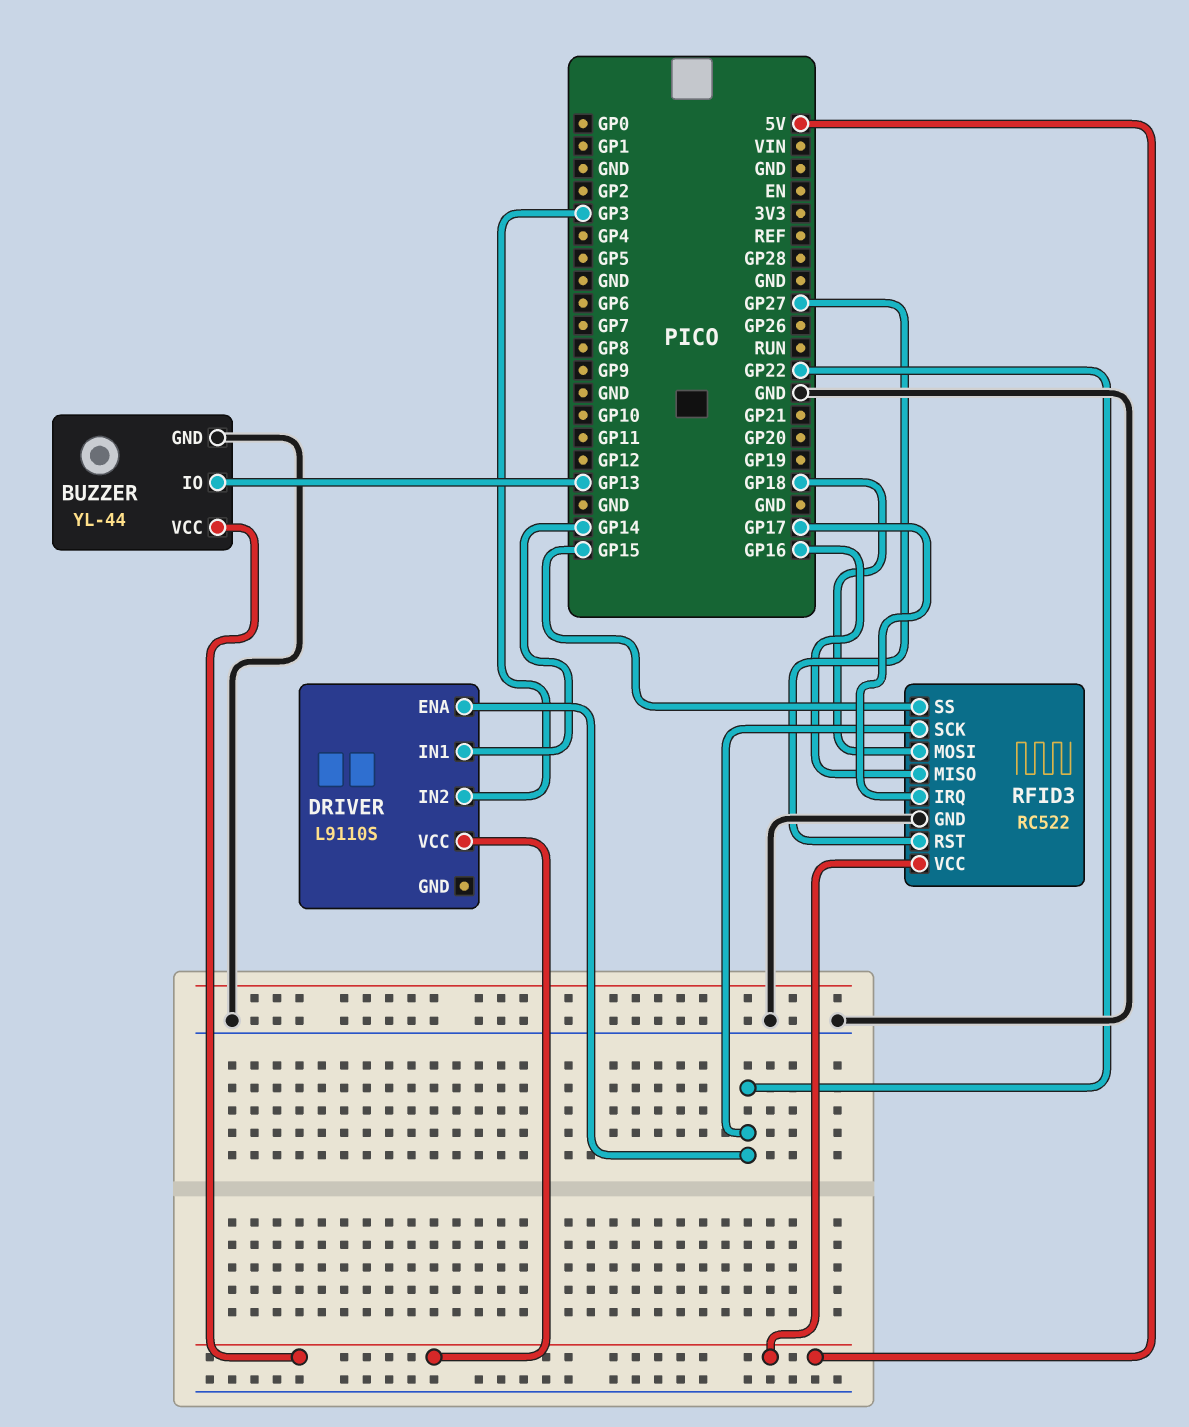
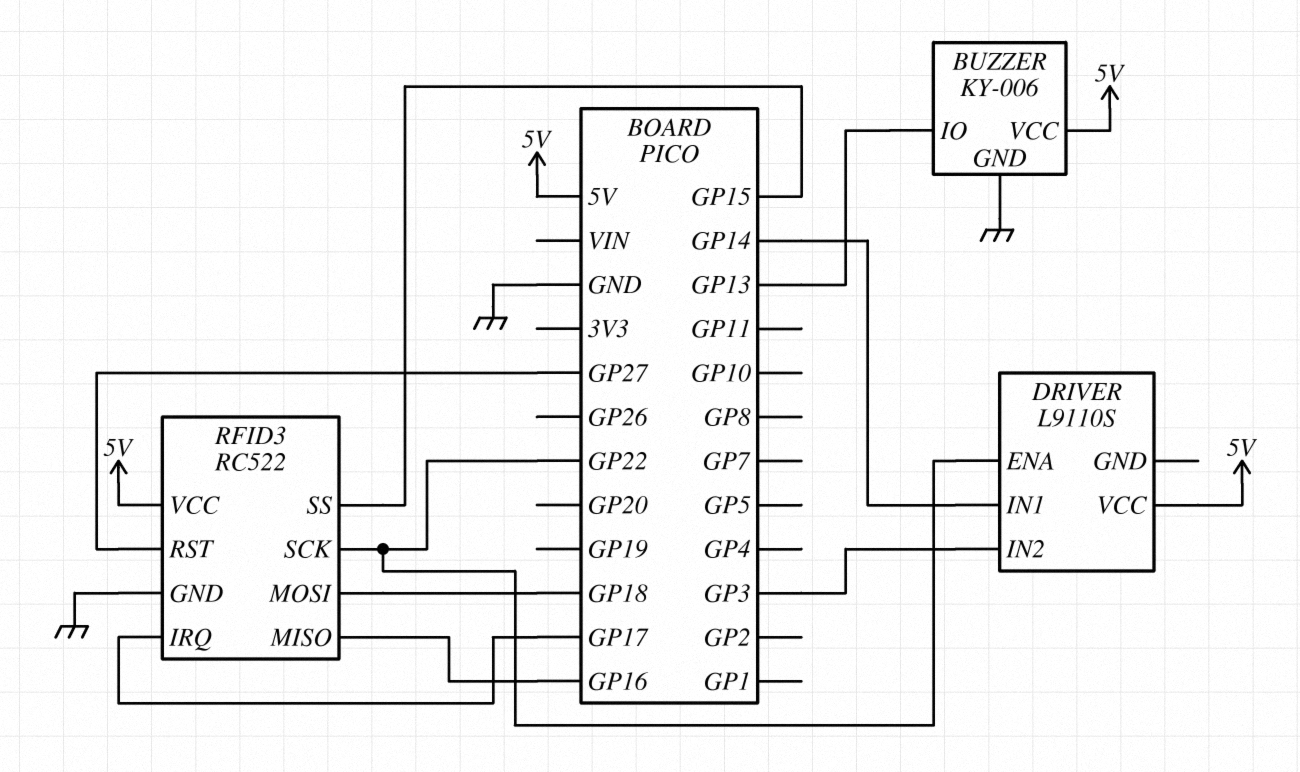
BUZZER: YL-44 -> KY-006

